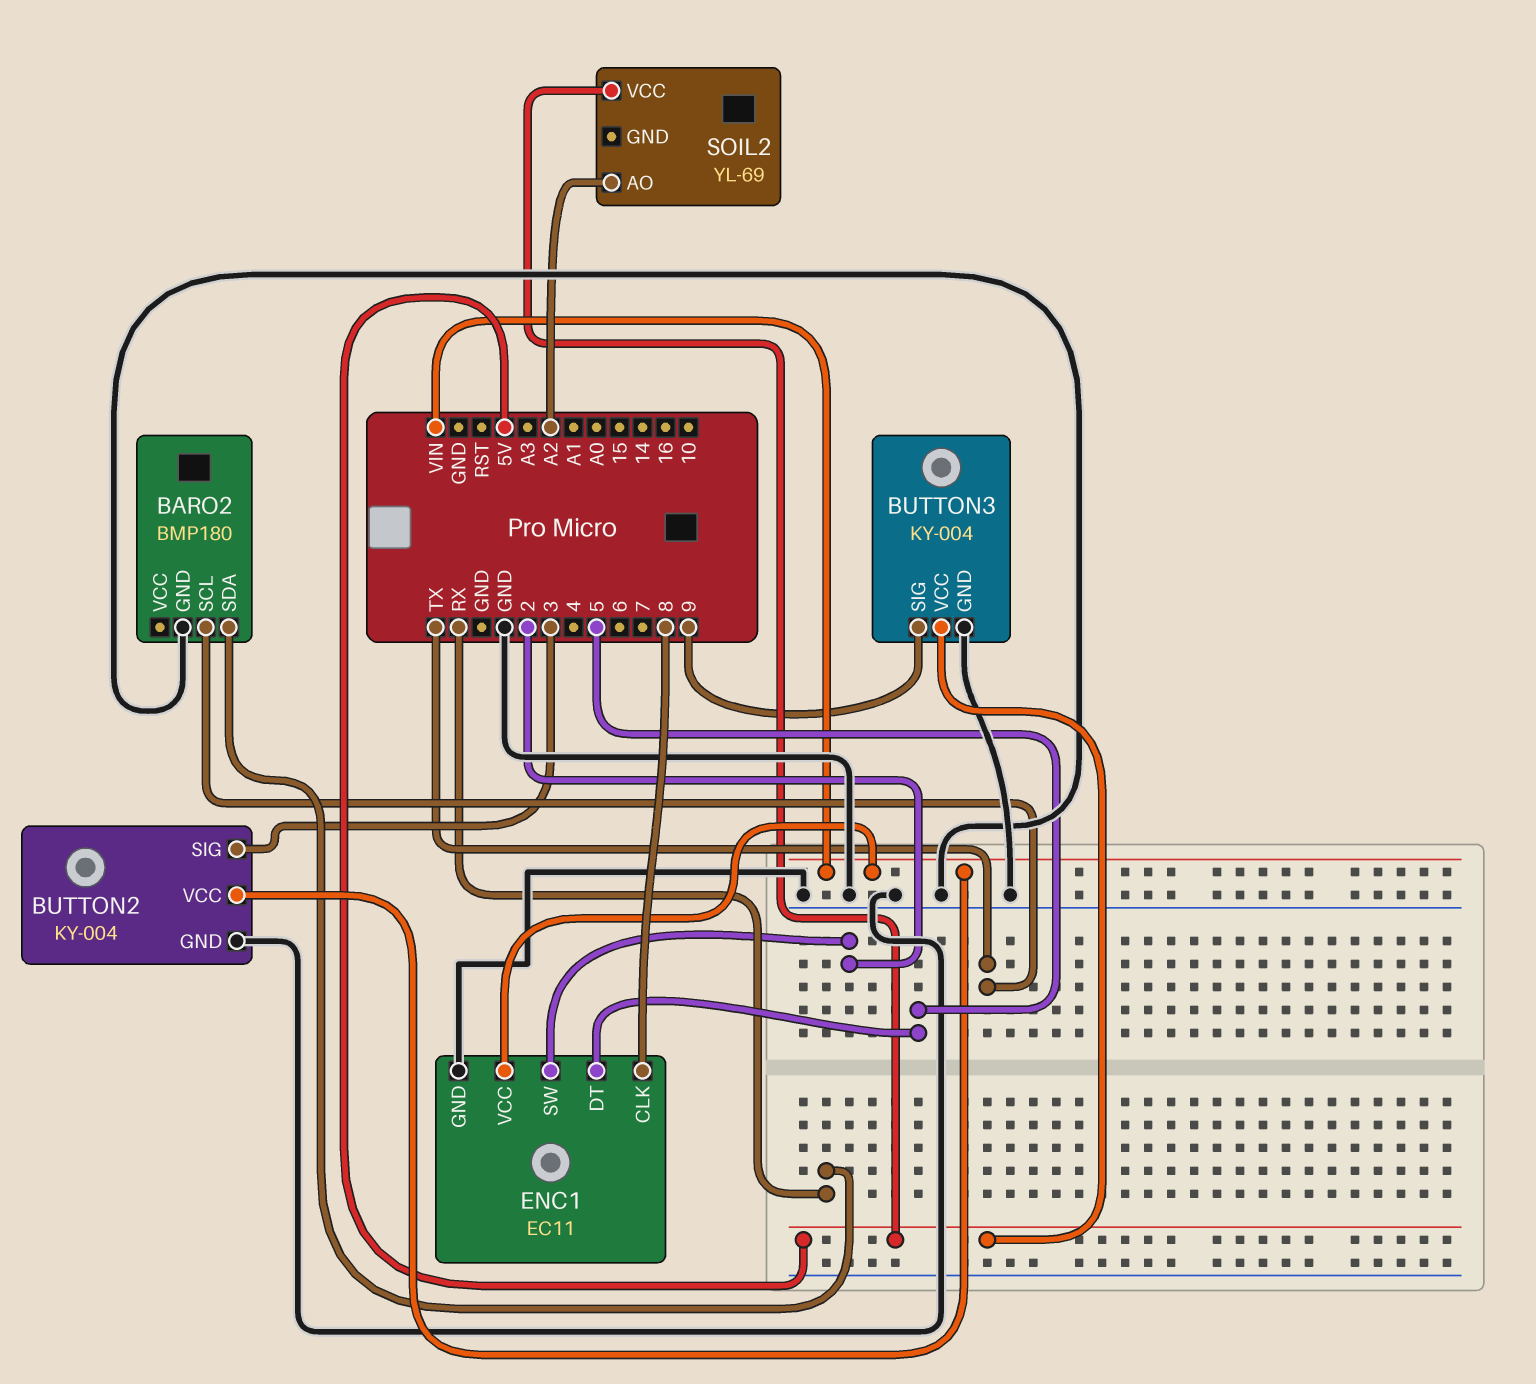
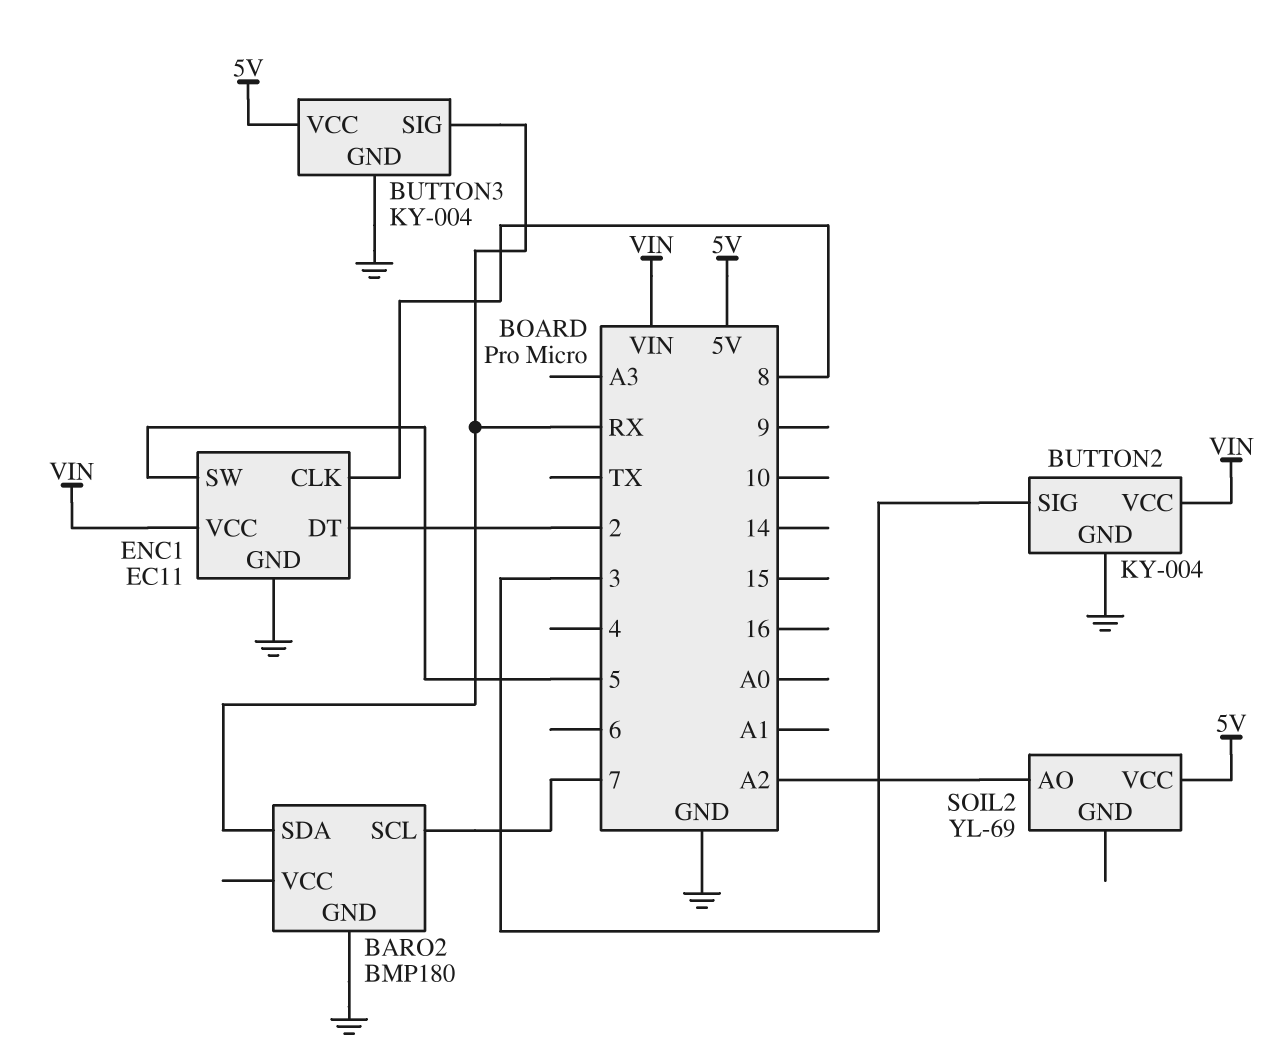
BARO2 pin SCL: TX -> 7
BUTTON3 pin SIG: 9 -> RX
ENC1 pin DT: 5 -> 2
ENC1 pin SW: 2 -> 5

